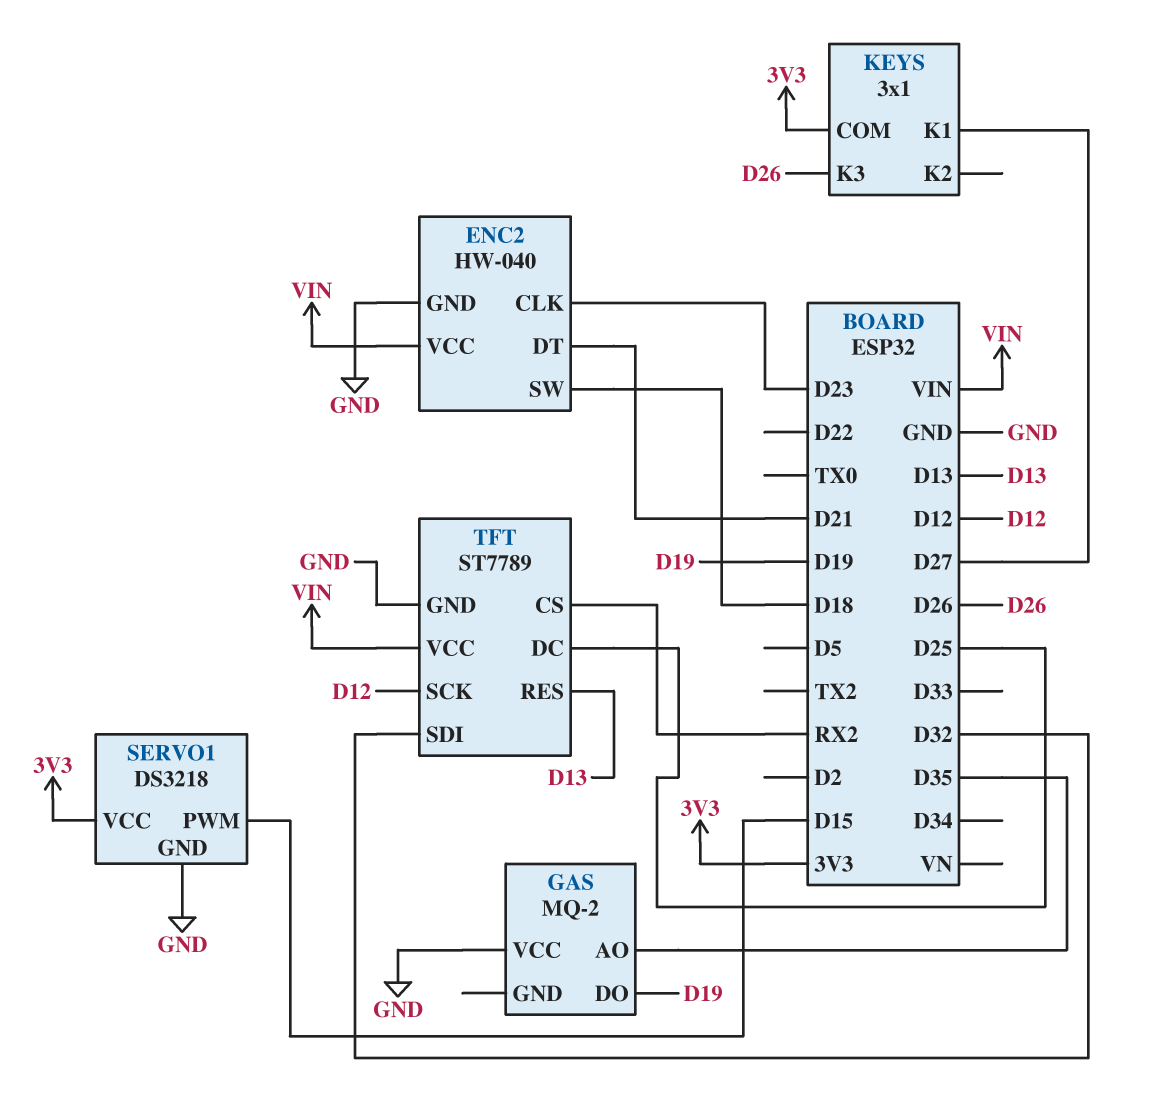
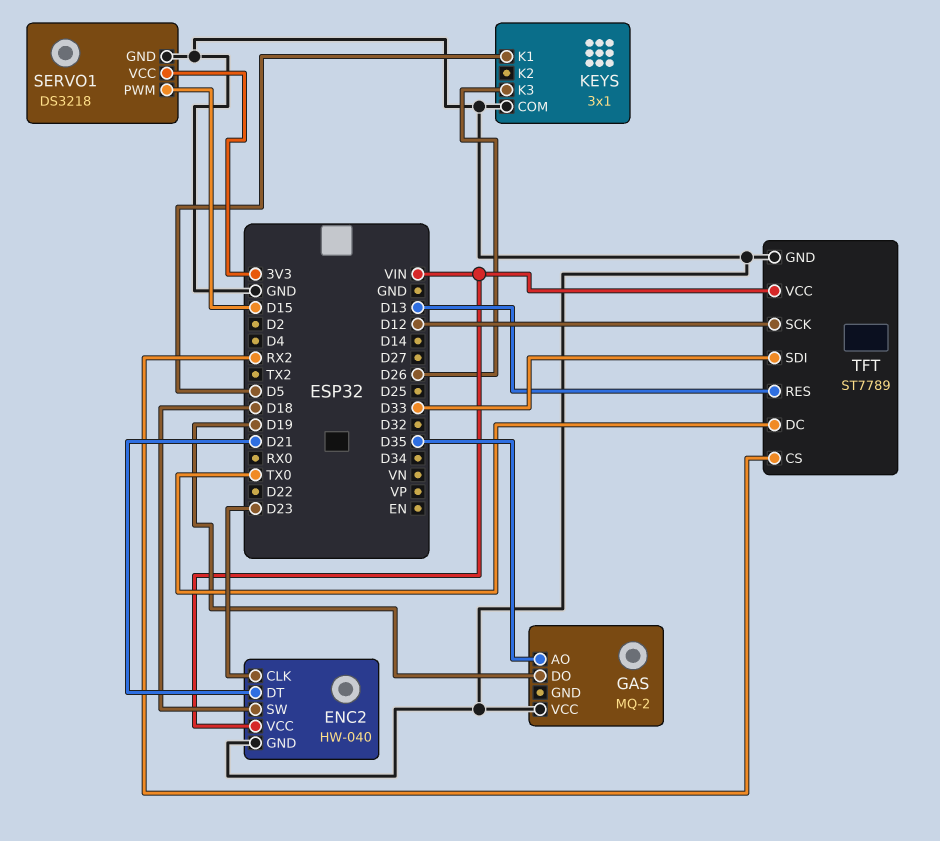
KEYS pin COM: 3V3 -> GND
KEYS pin K1: D27 -> D5
TFT pin DC: D25 -> TX0
TFT pin SDI: D32 -> D33

